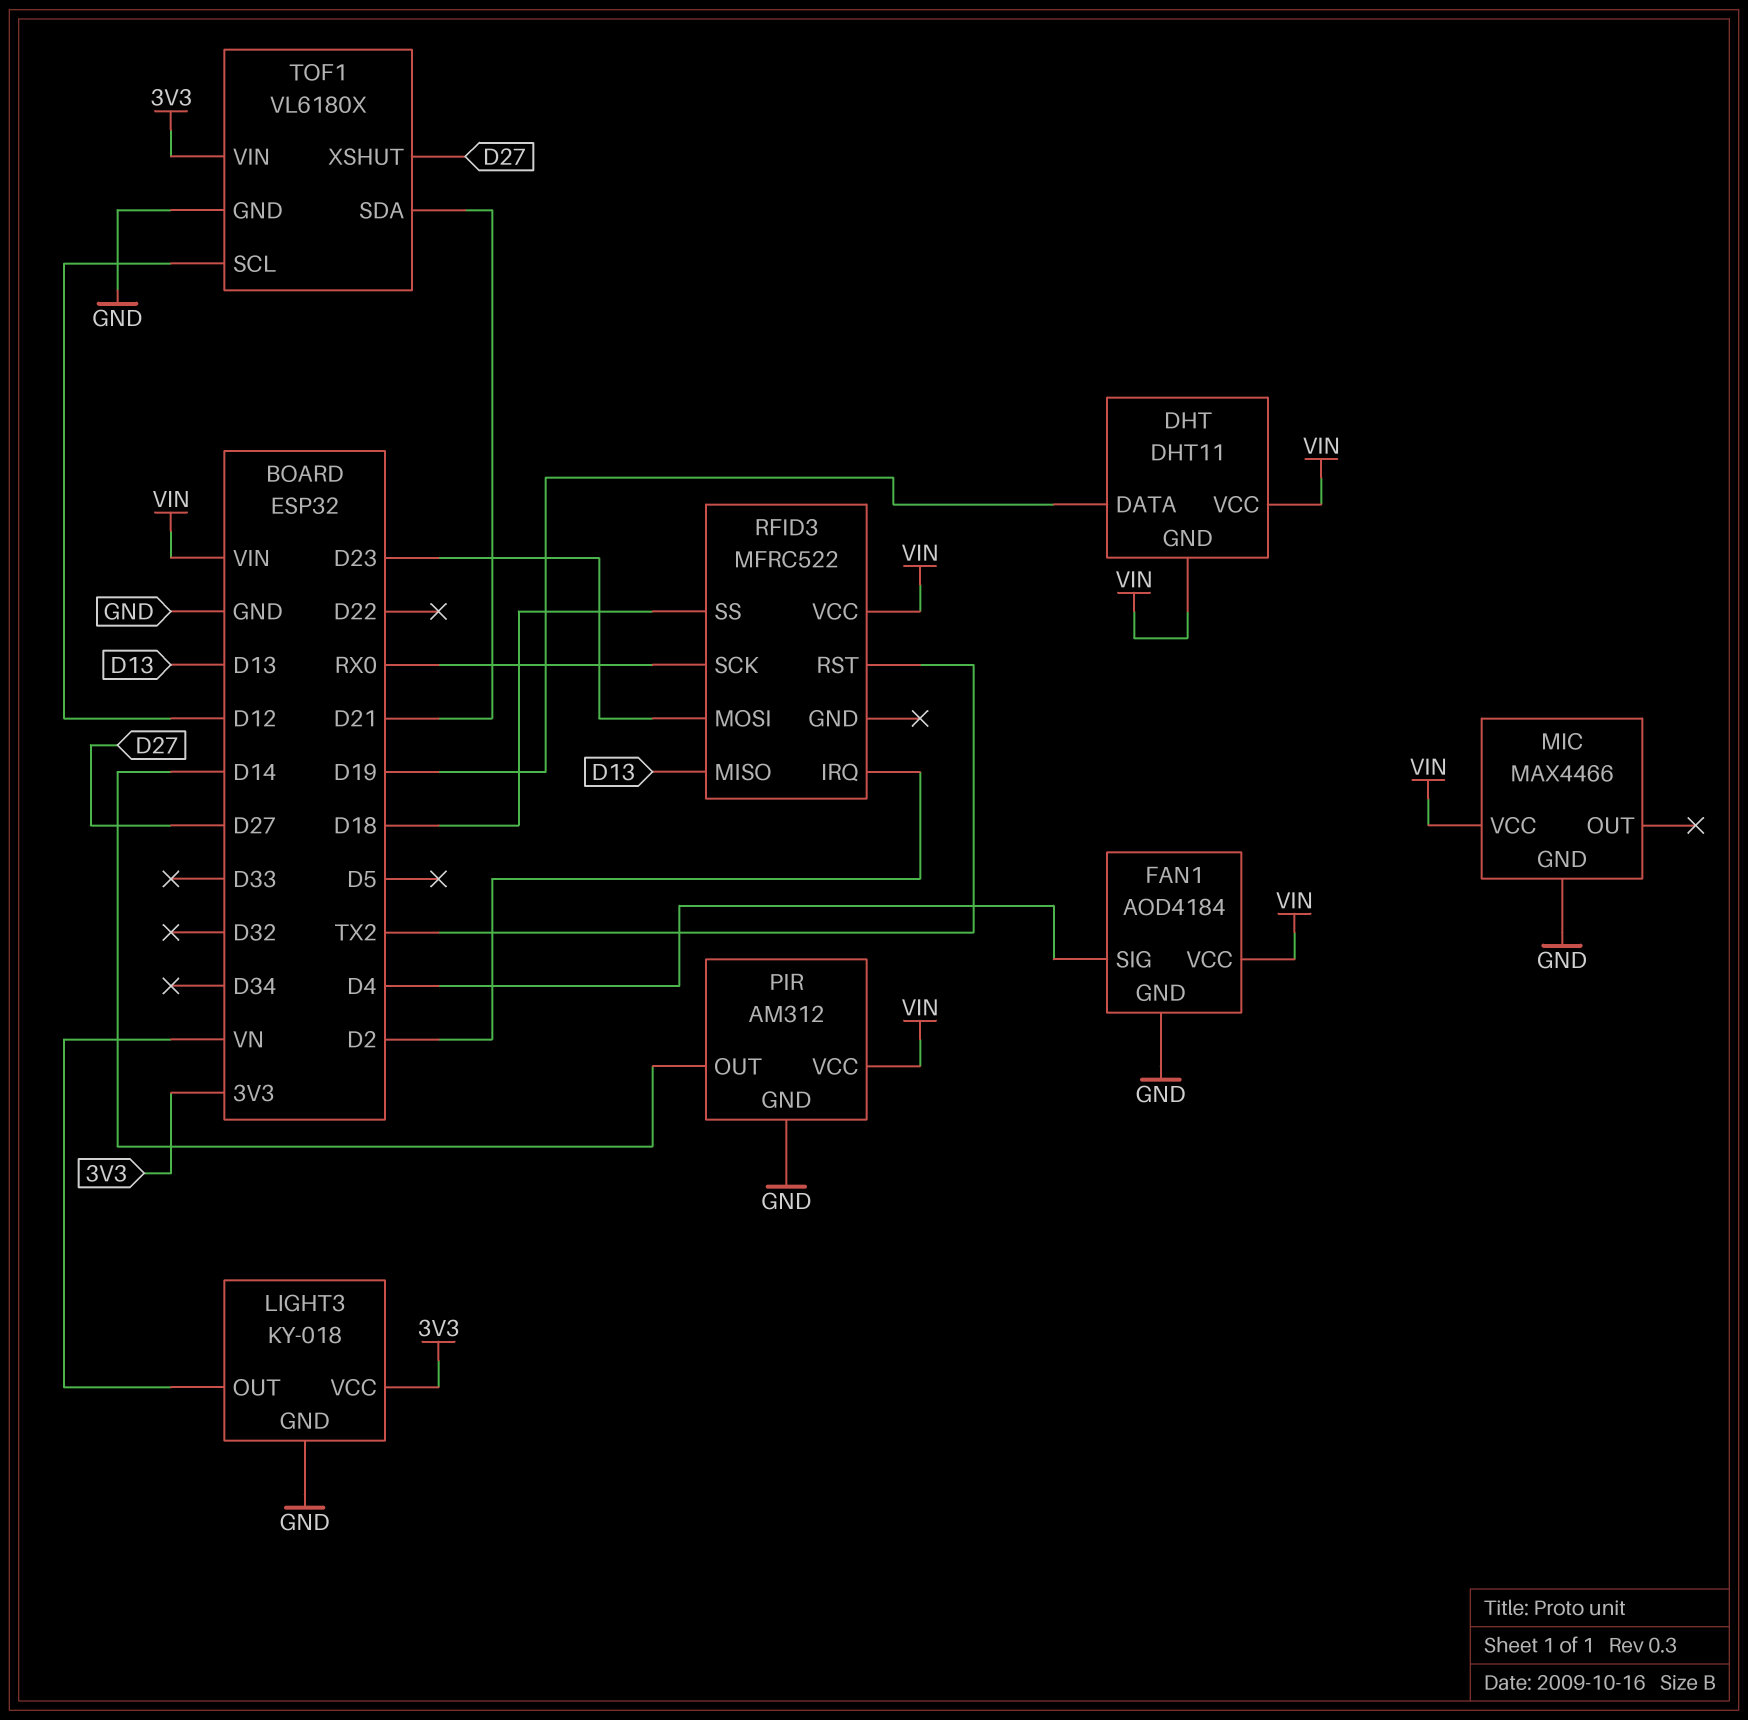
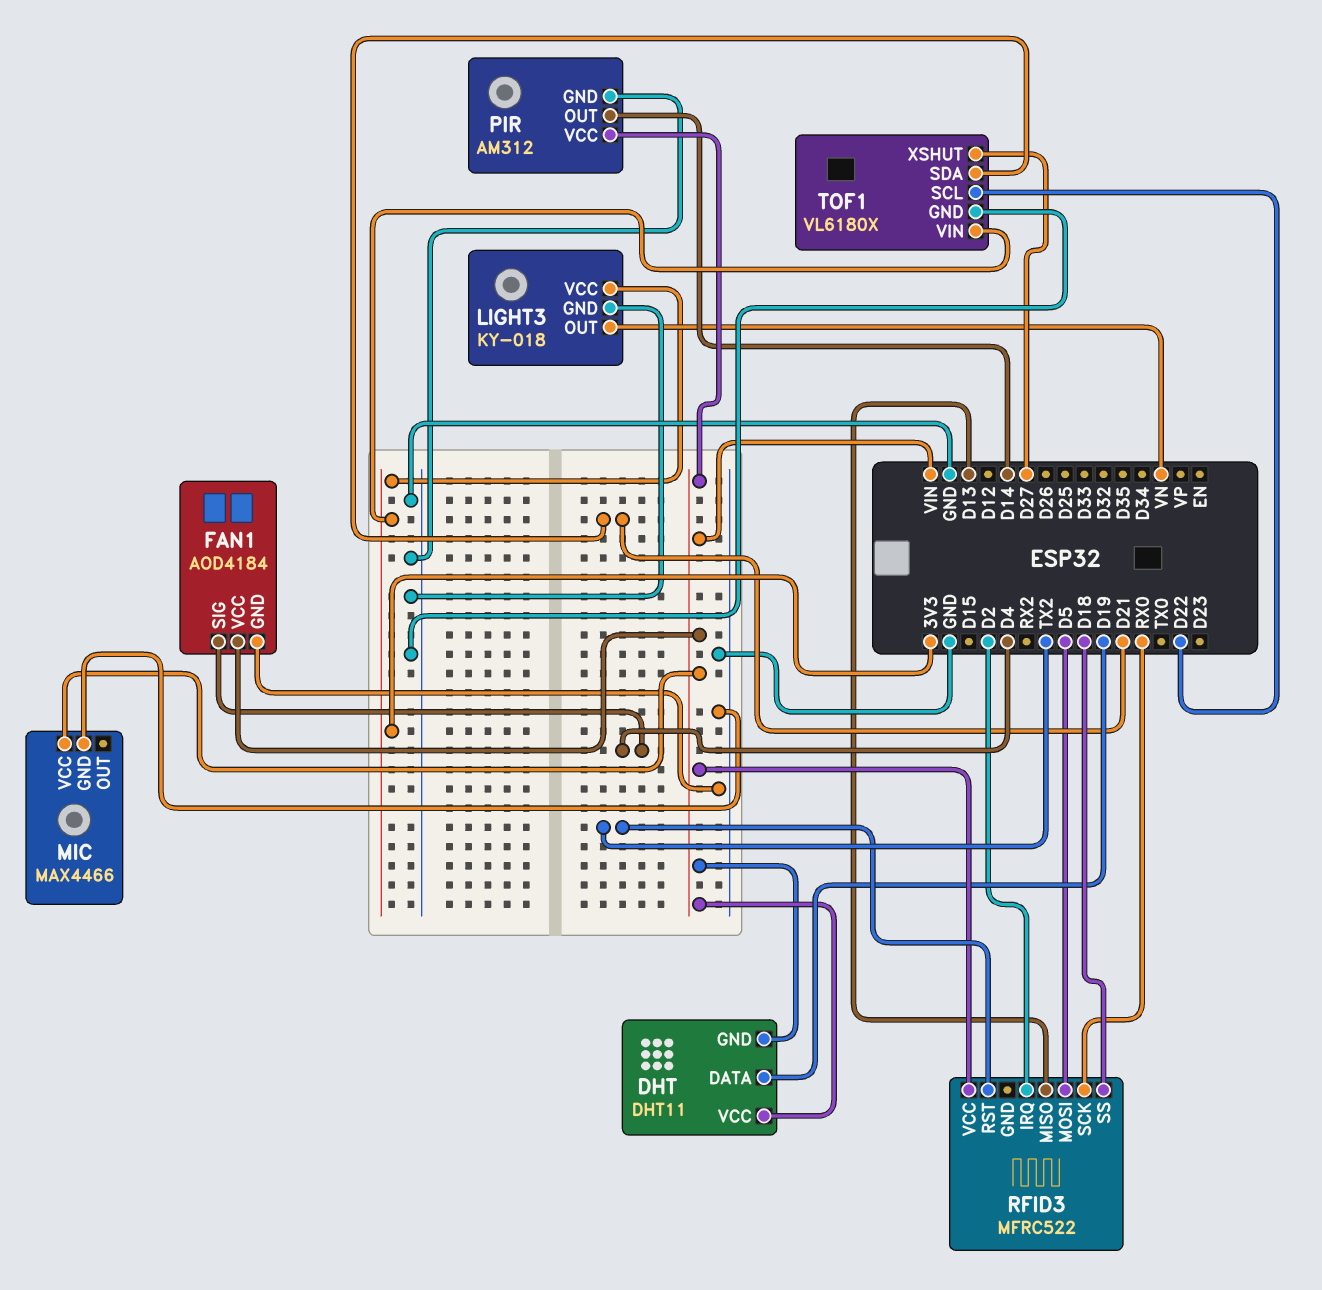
RFID3 pin MOSI: D23 -> D5
TOF1 pin SCL: D12 -> D22

